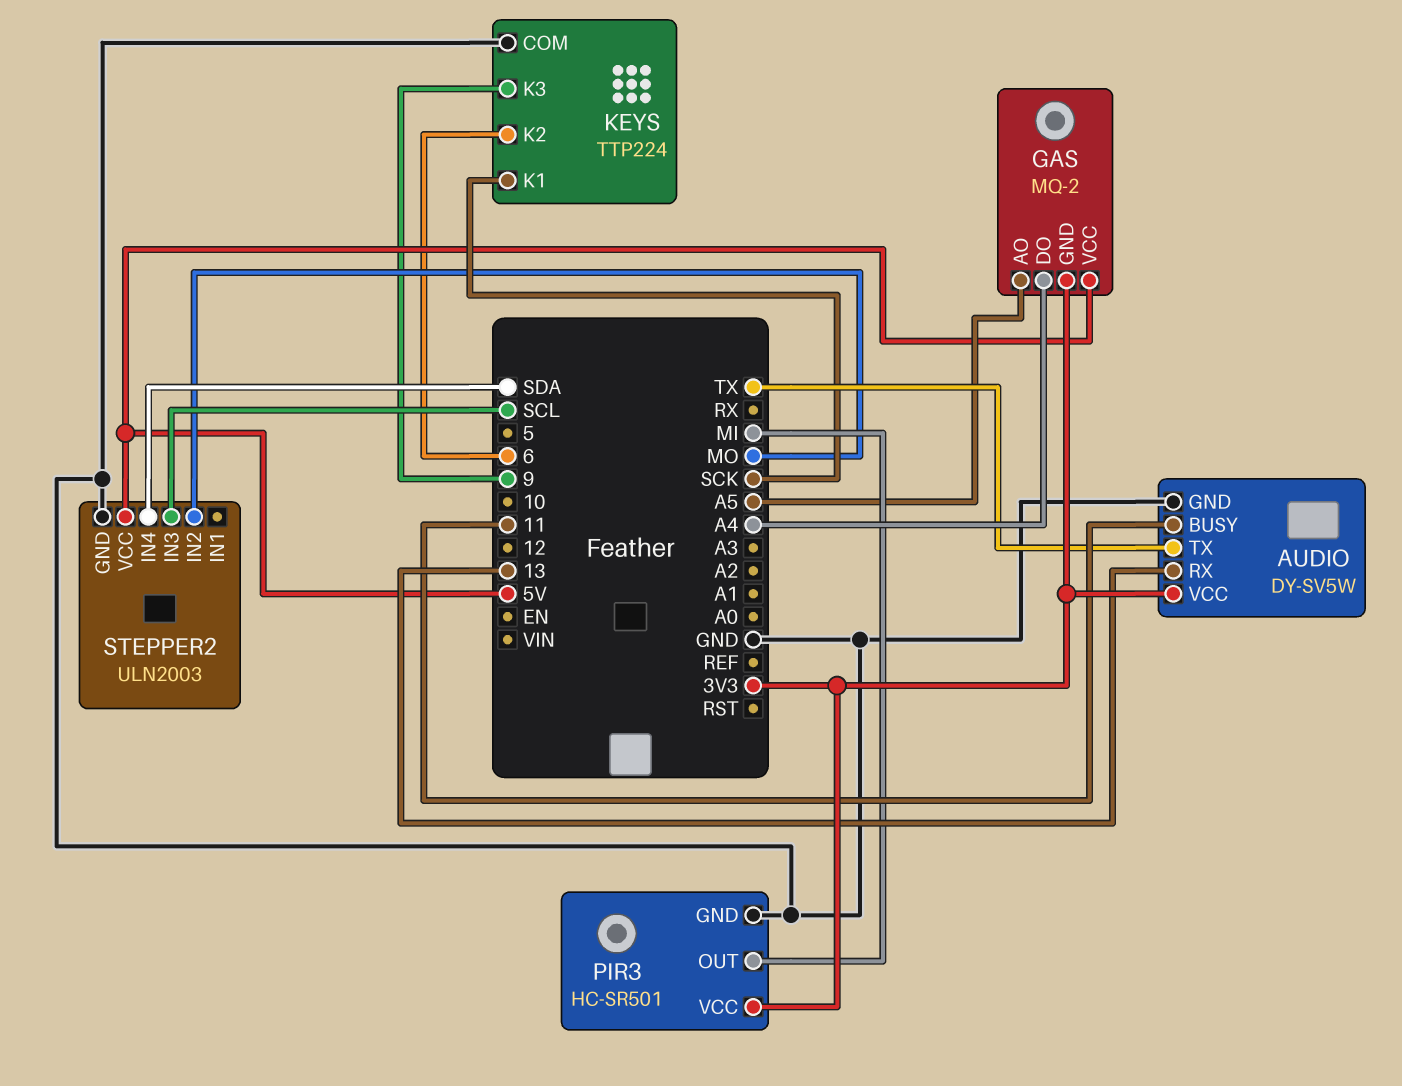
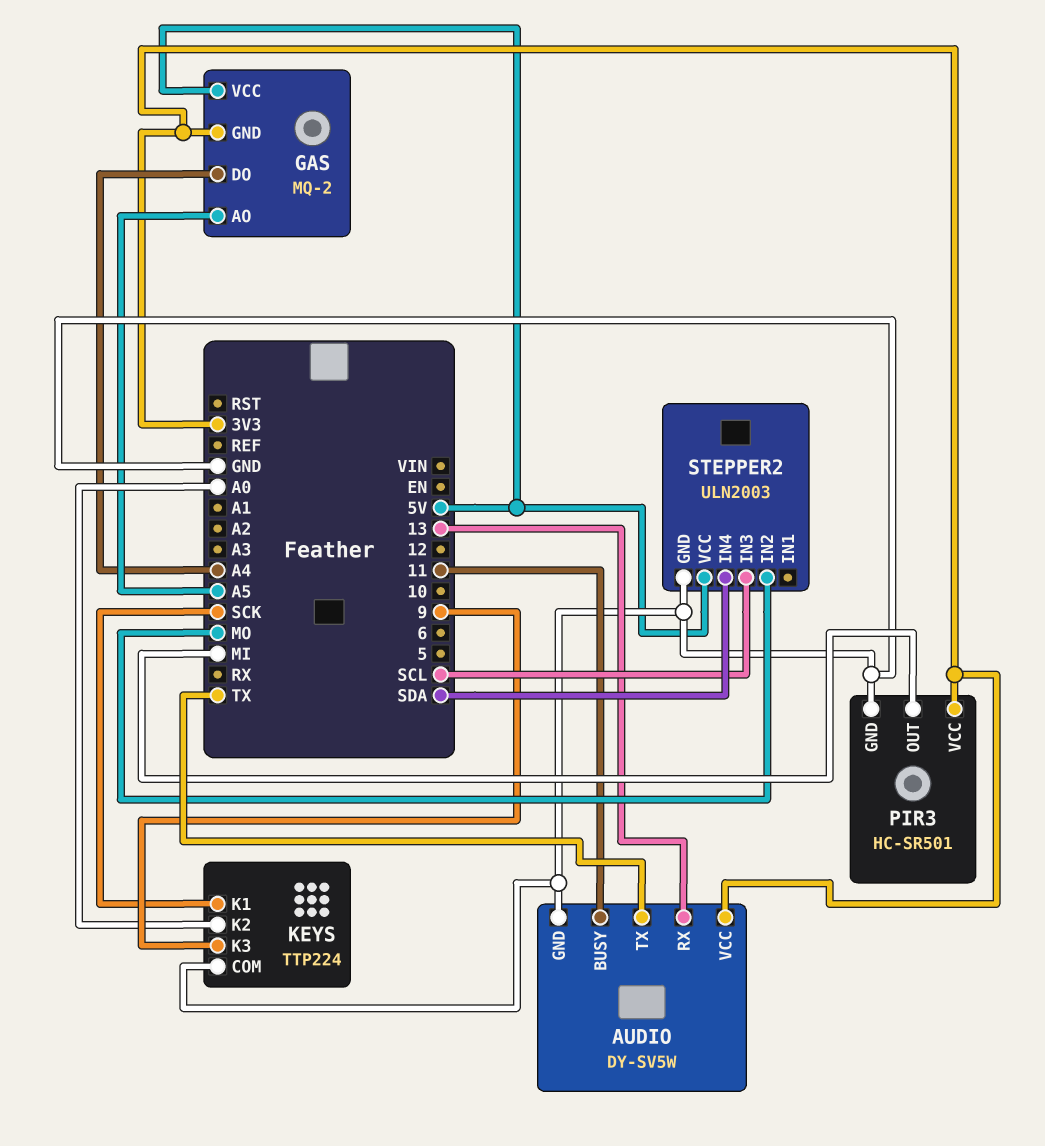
KEYS pin K2: 6 -> A0

